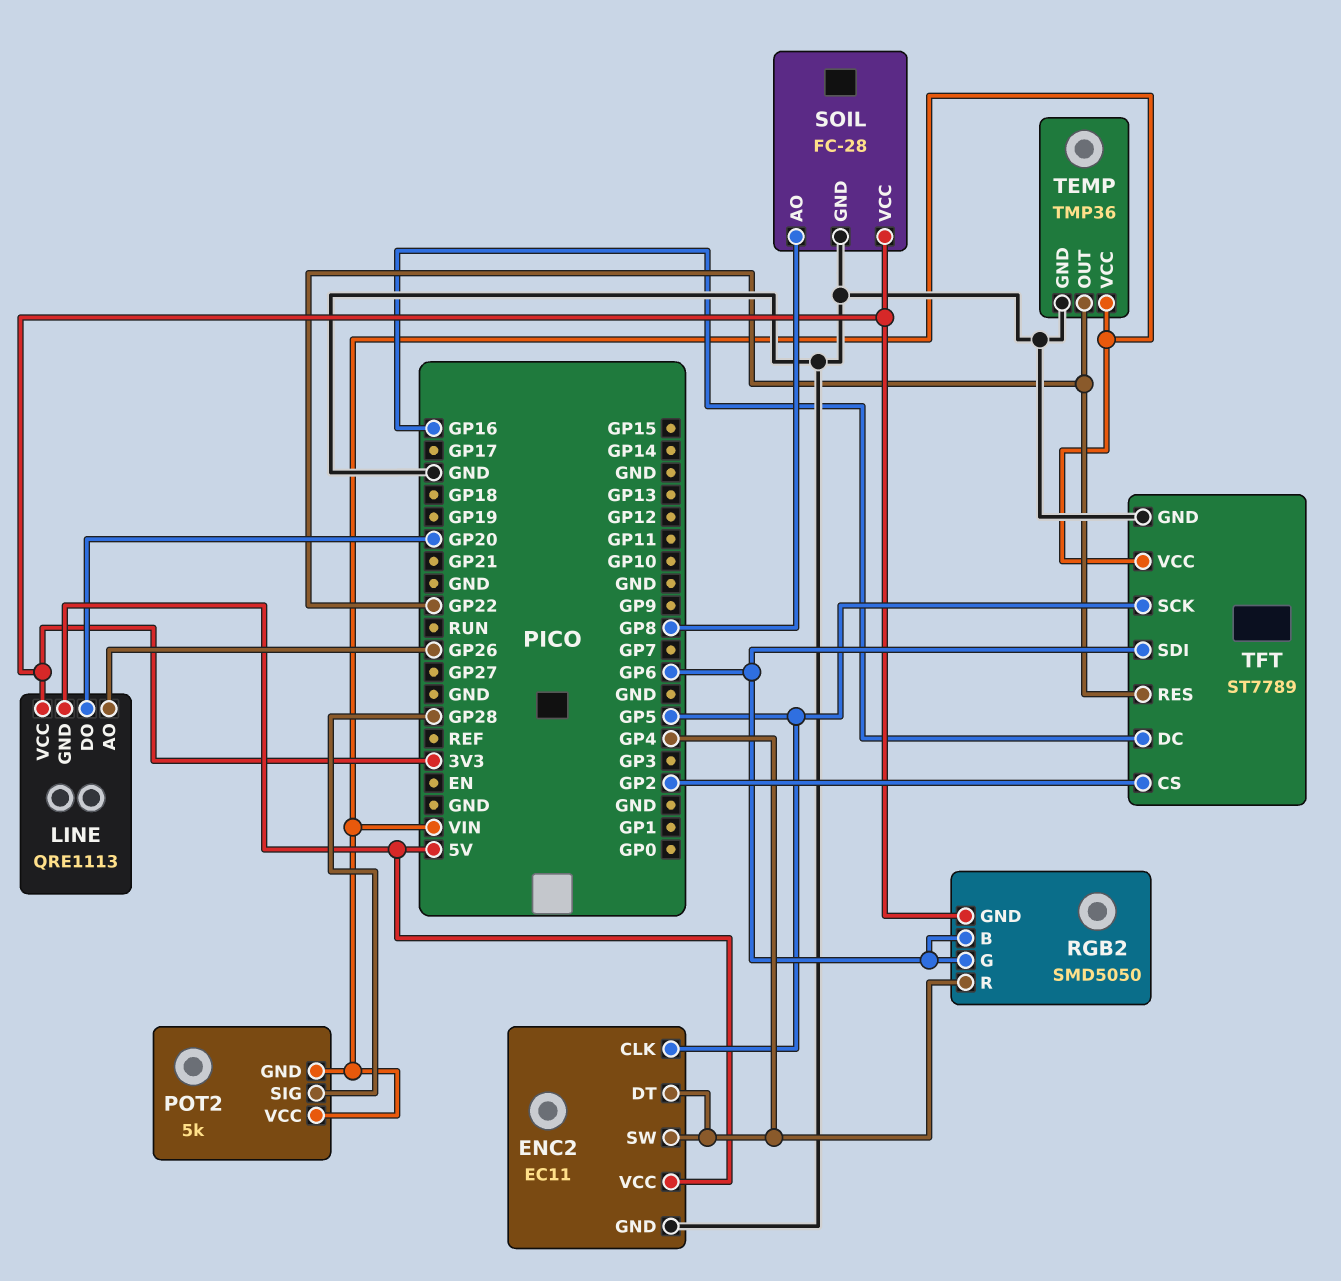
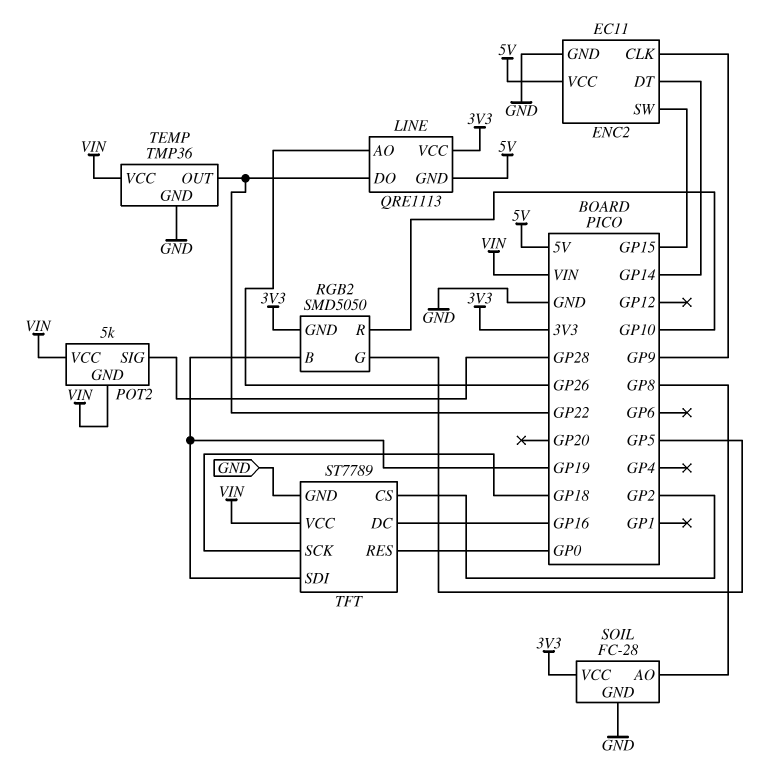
ENC2 pin CLK: GP5 -> GP9
ENC2 pin DT: GP4 -> GP14
ENC2 pin SW: GP4 -> GP15
LINE pin DO: GP20 -> GP22
RGB2 pin B: GP6 -> GP19
RGB2 pin G: GP6 -> GP5
RGB2 pin R: GP4 -> GP10
TFT pin RES: GP22 -> GP0
TFT pin SCK: GP5 -> GP18
TFT pin SDI: GP6 -> GP19

